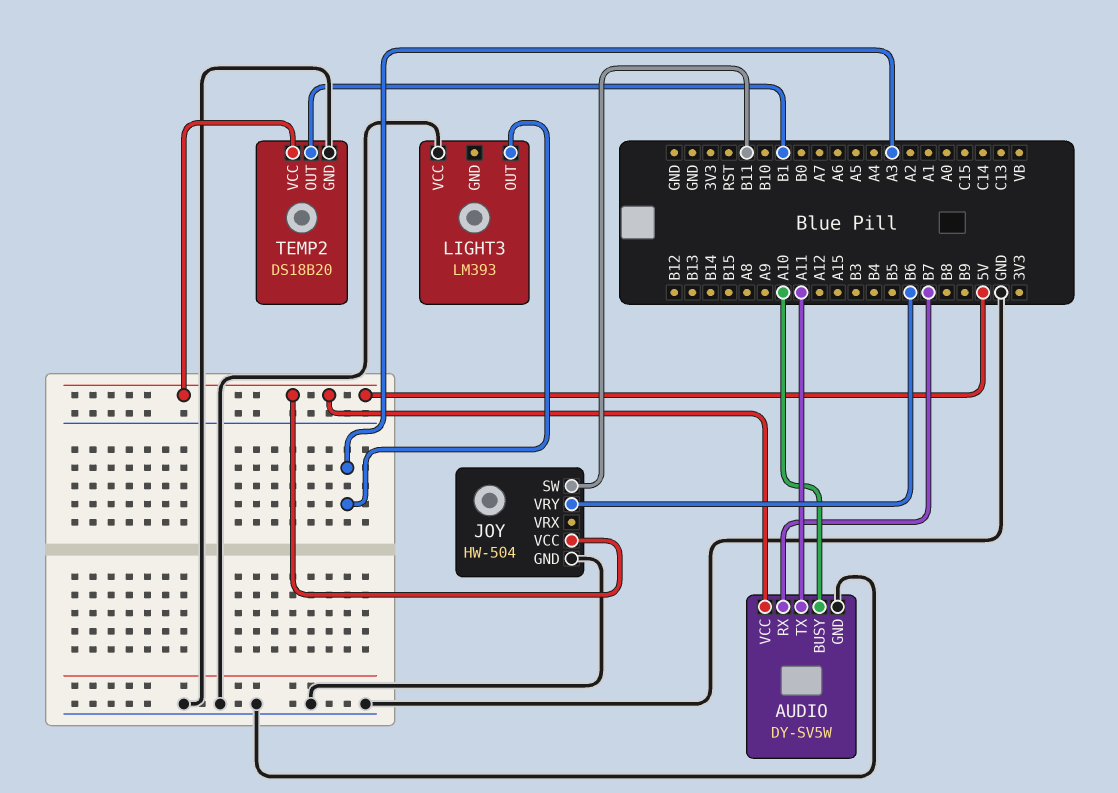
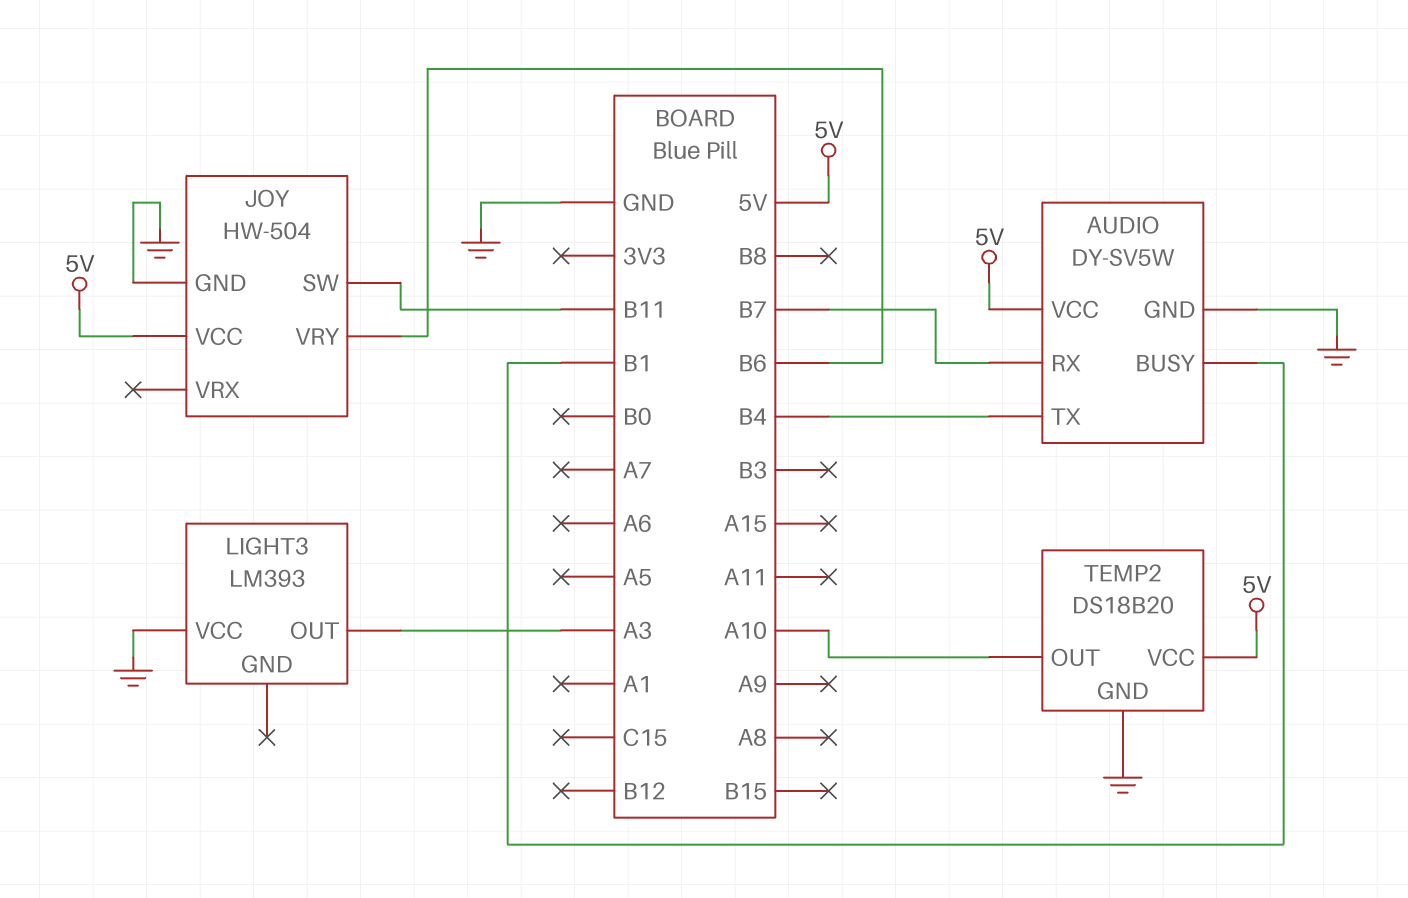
AUDIO pin BUSY: A10 -> B1
AUDIO pin TX: A11 -> B4
TEMP2 pin OUT: B1 -> A10

